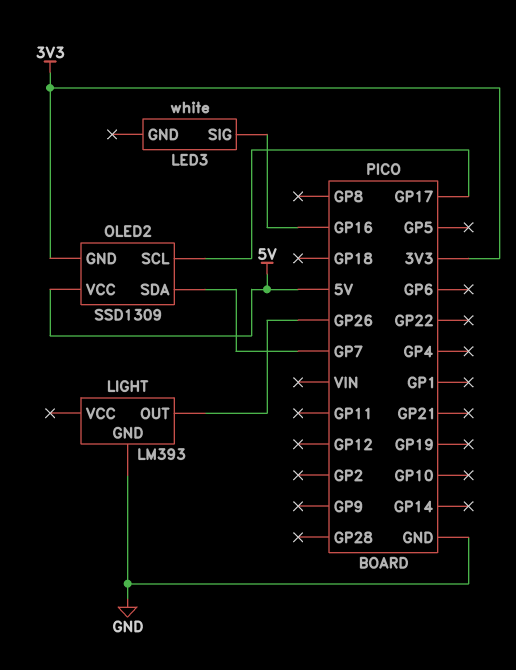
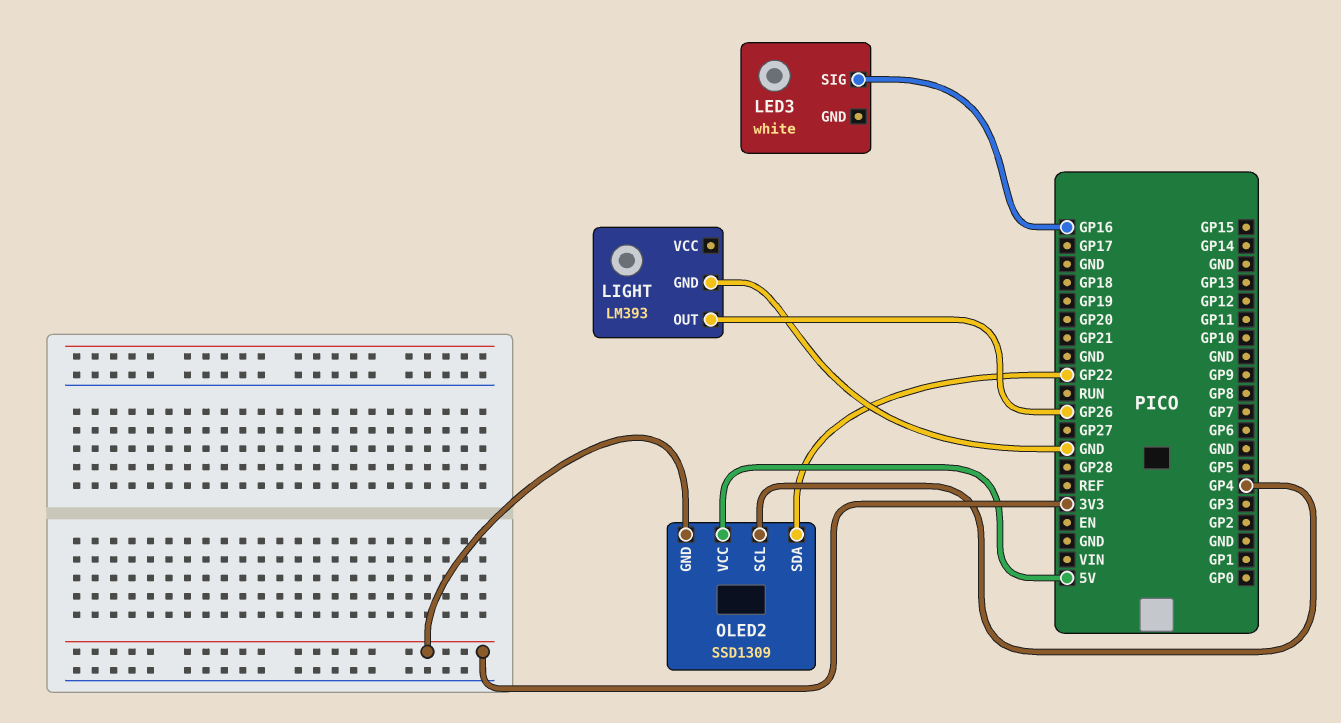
OLED2 pin SCL: GP17 -> GP4
OLED2 pin SDA: GP7 -> GP22

